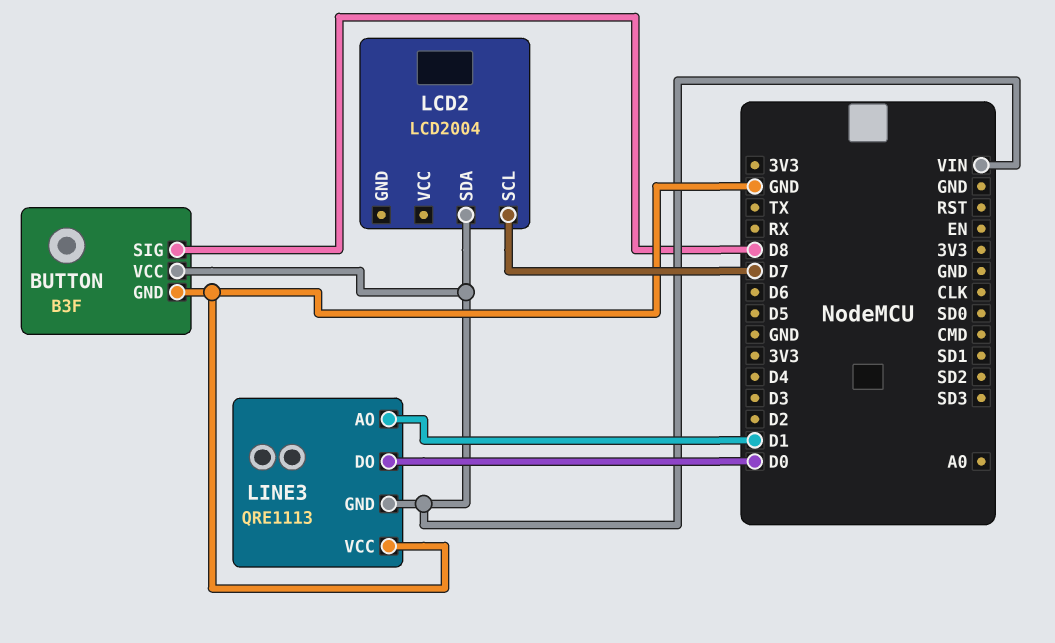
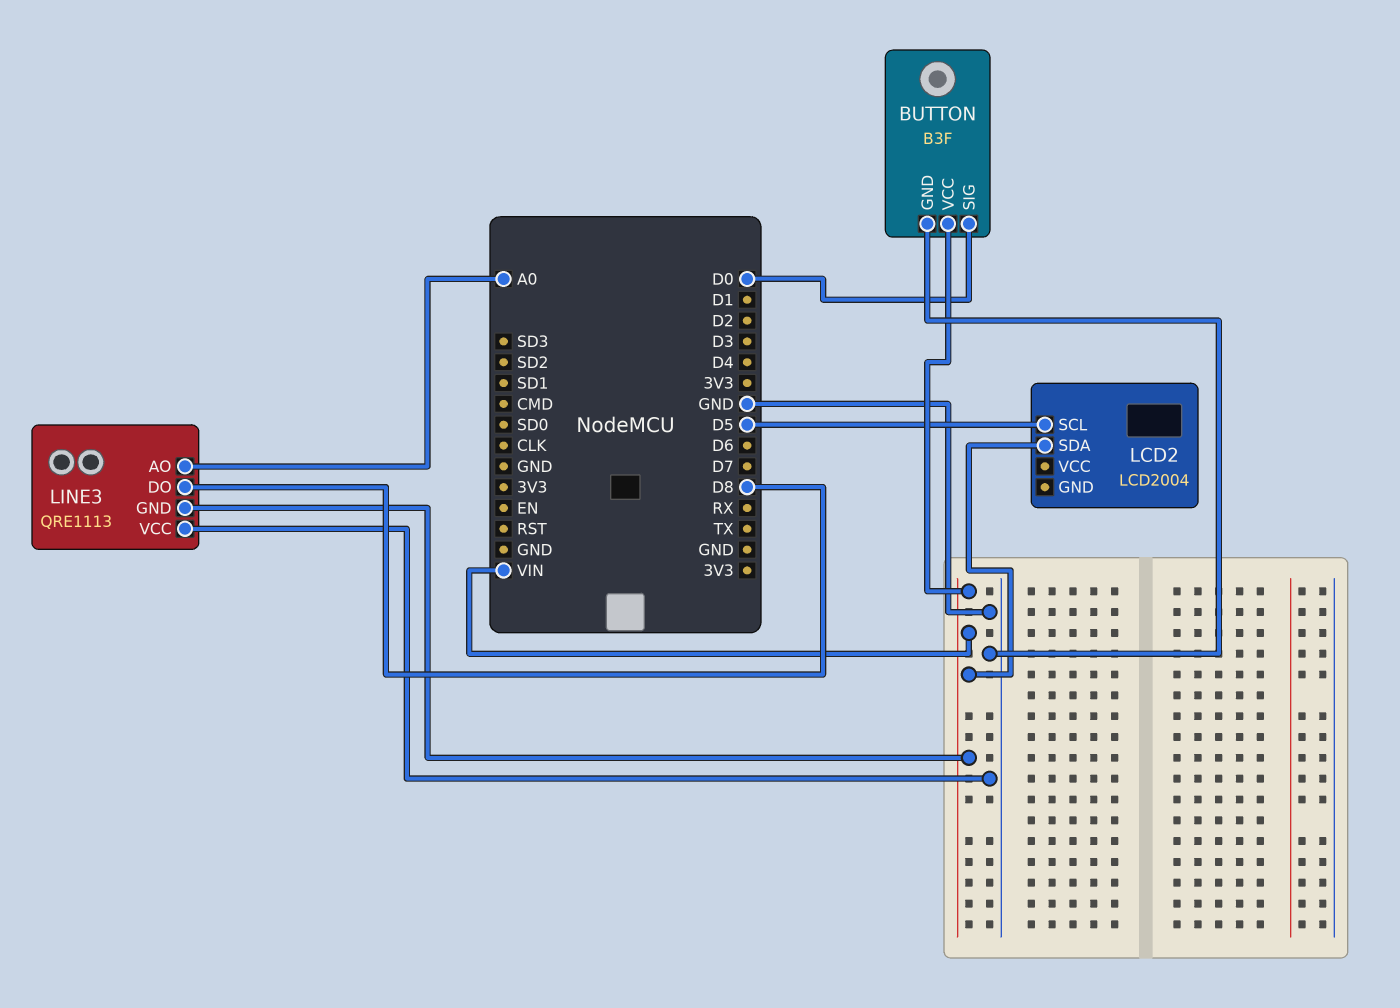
BUTTON pin SIG: D8 -> D0
LCD2 pin SCL: D7 -> D5
LINE3 pin AO: D1 -> A0
LINE3 pin DO: D0 -> D8

